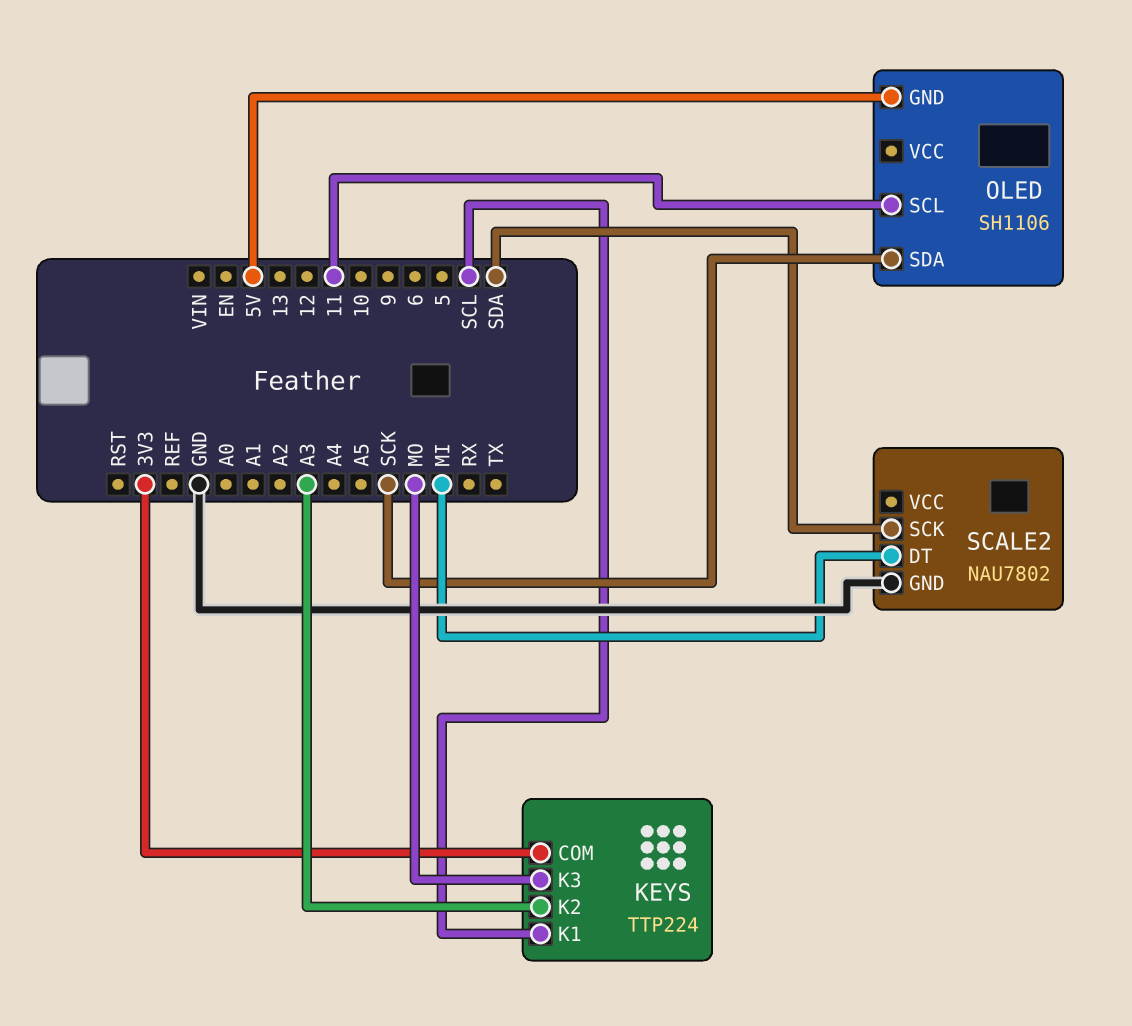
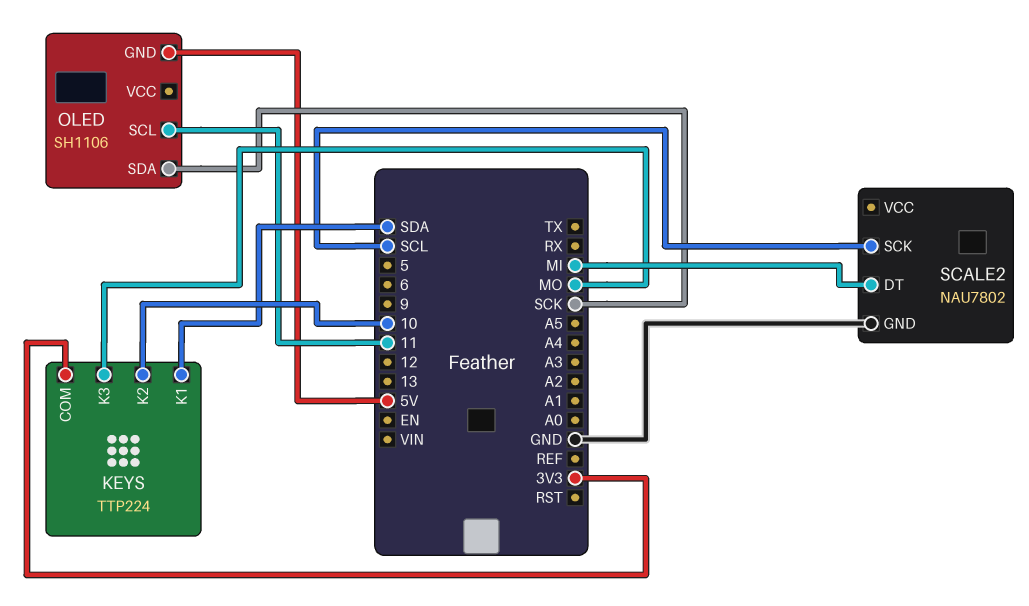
KEYS pin K1: SCL -> SDA
KEYS pin K2: A3 -> 10
SCALE2 pin SCK: SDA -> SCL

